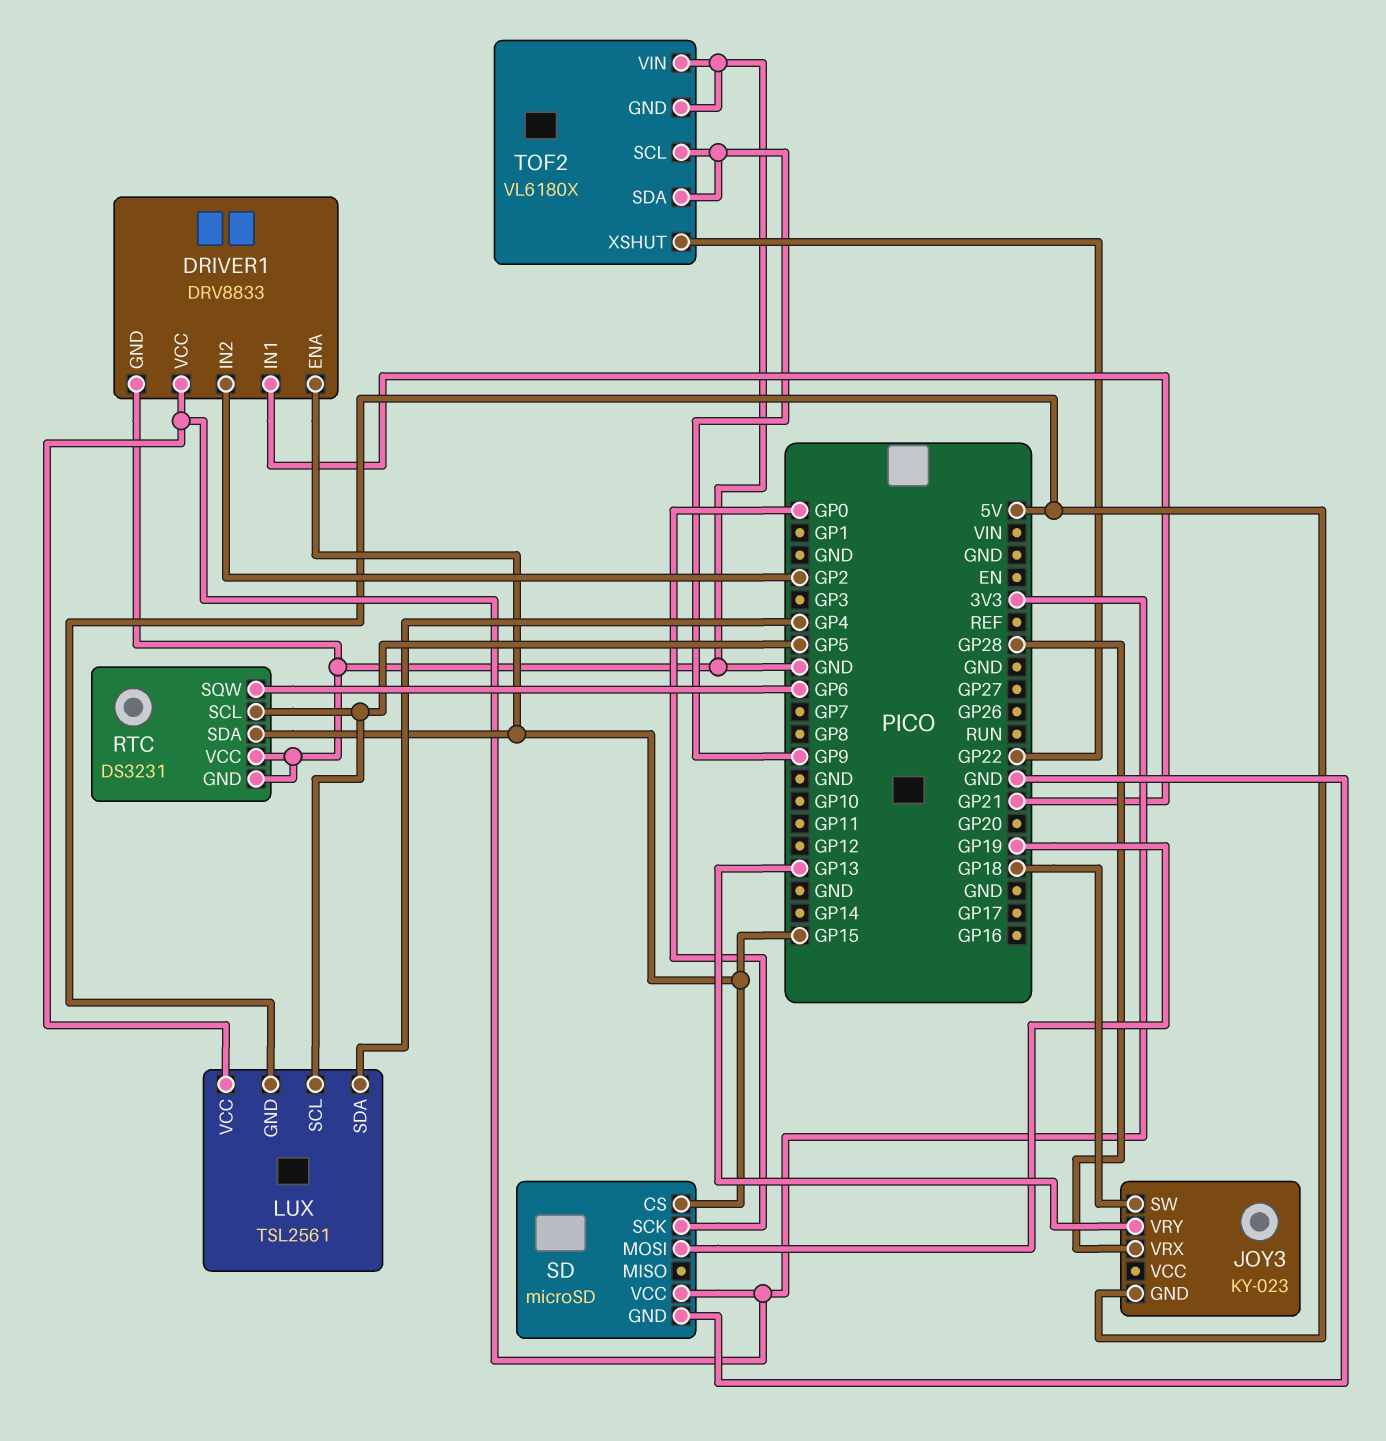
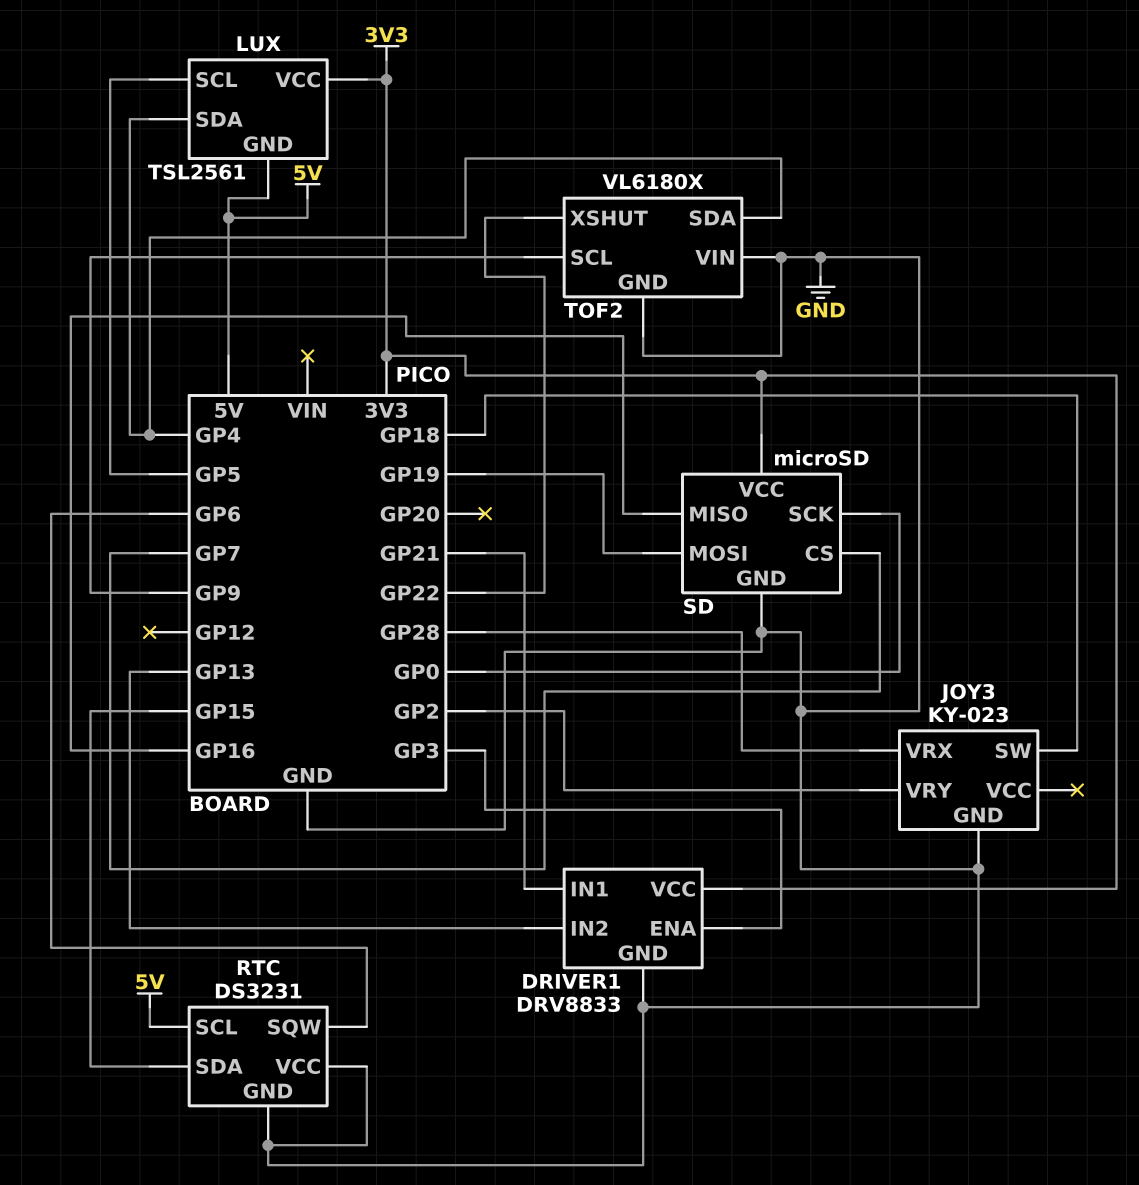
DRIVER1 pin ENA: GP15 -> GP3
DRIVER1 pin IN2: GP2 -> GP13
JOY3 pin GND: 5V -> GND
JOY3 pin VRY: GP13 -> GP2
RTC pin SCL: GP5 -> 5V
SD pin CS: GP15 -> GP7
SD pin MISO: none -> GP16
TOF2 pin SDA: GP9 -> GP4

